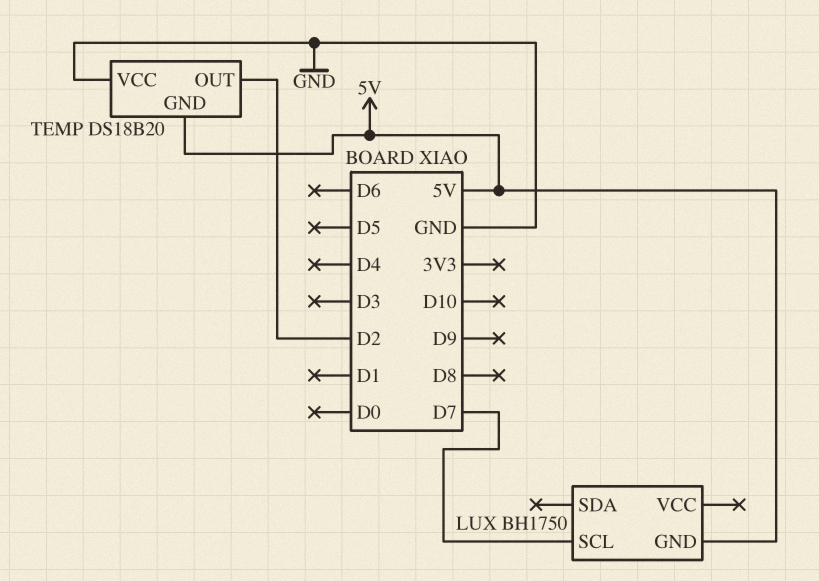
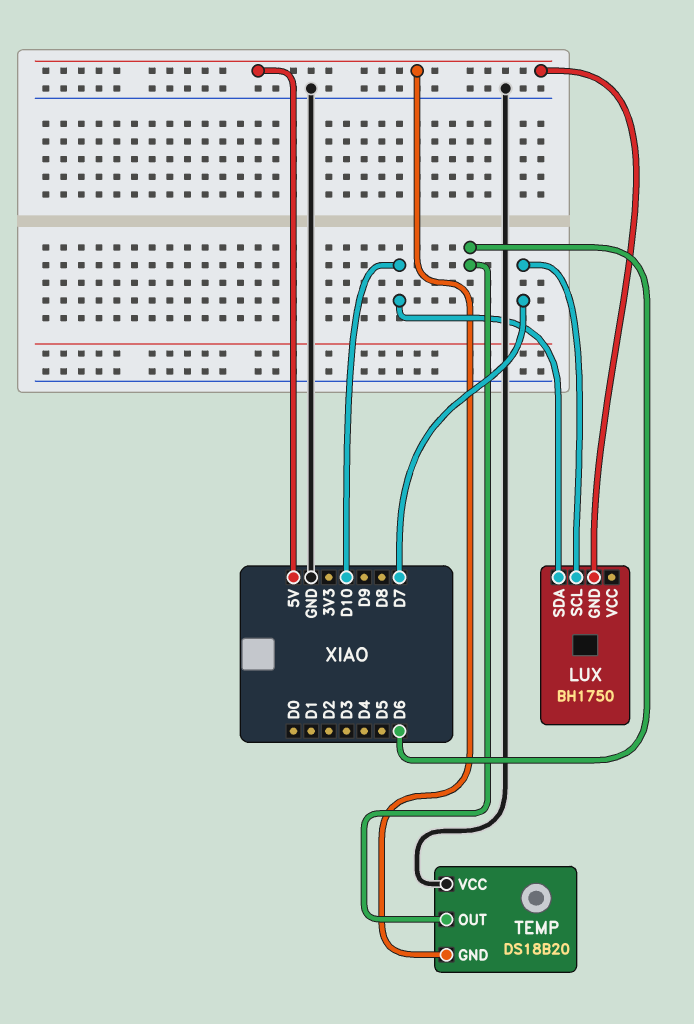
LUX pin SDA: none -> D10
TEMP pin OUT: D2 -> D6

